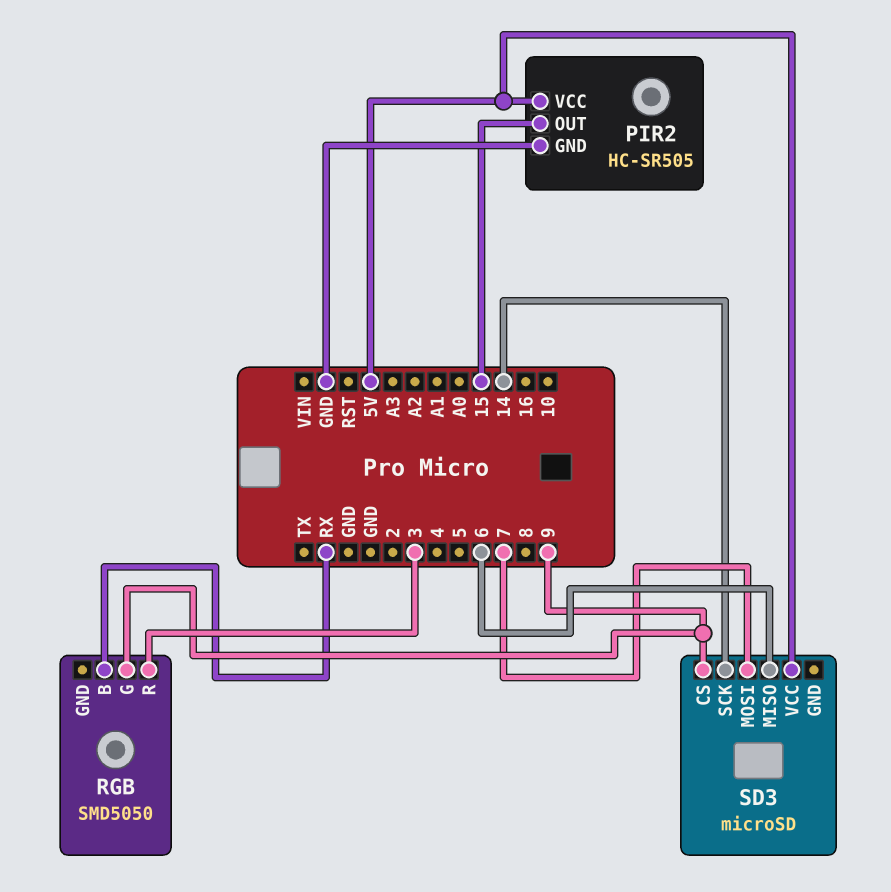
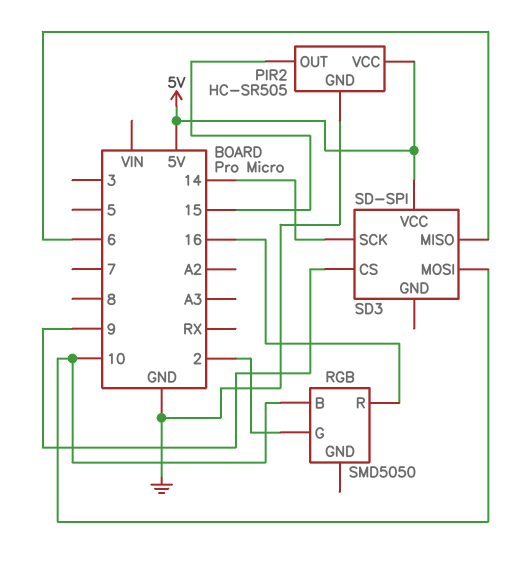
RGB pin B: RX -> 10
RGB pin G: 9 -> 2
RGB pin R: 3 -> 16
SD3: microSD -> SD-SPI
SD3 pin MOSI: 7 -> 10

